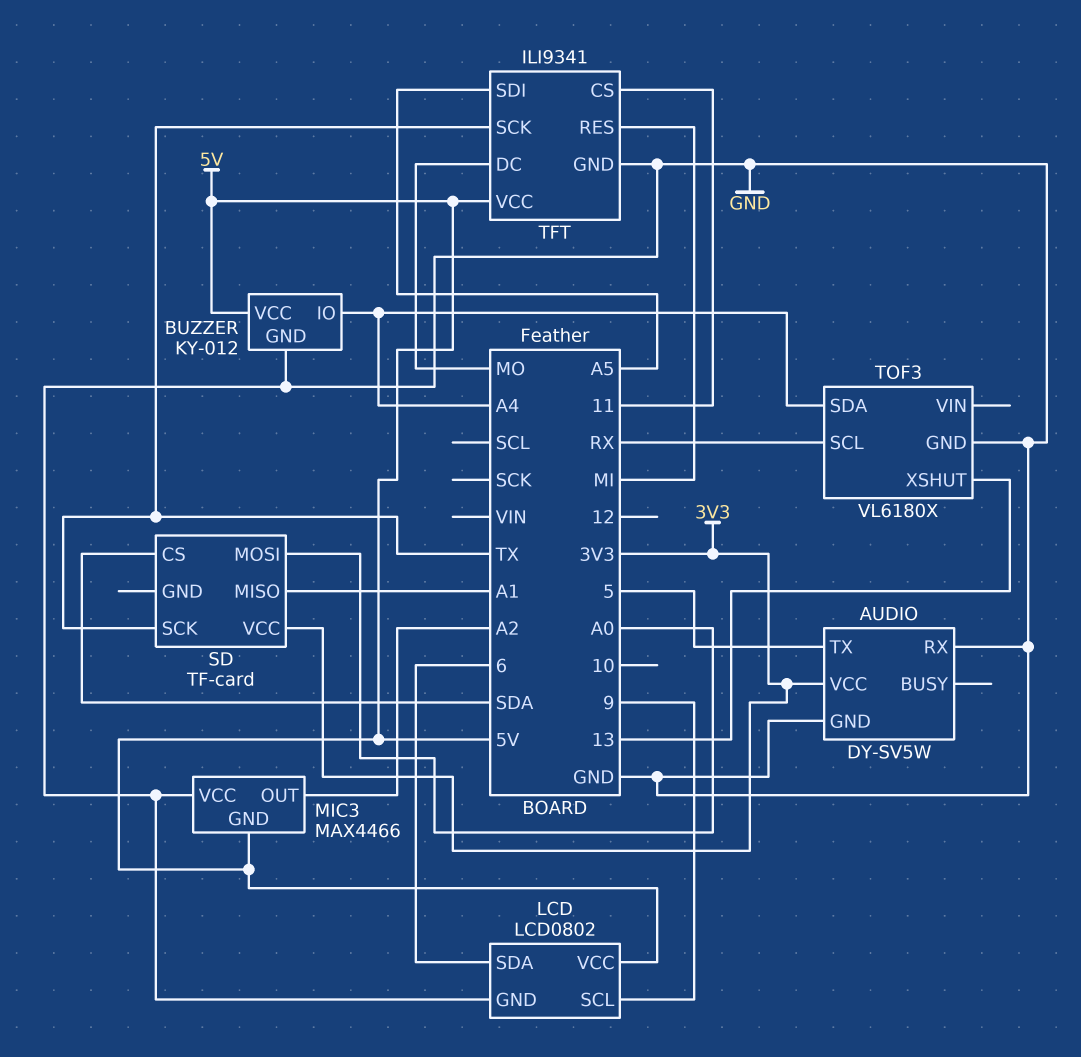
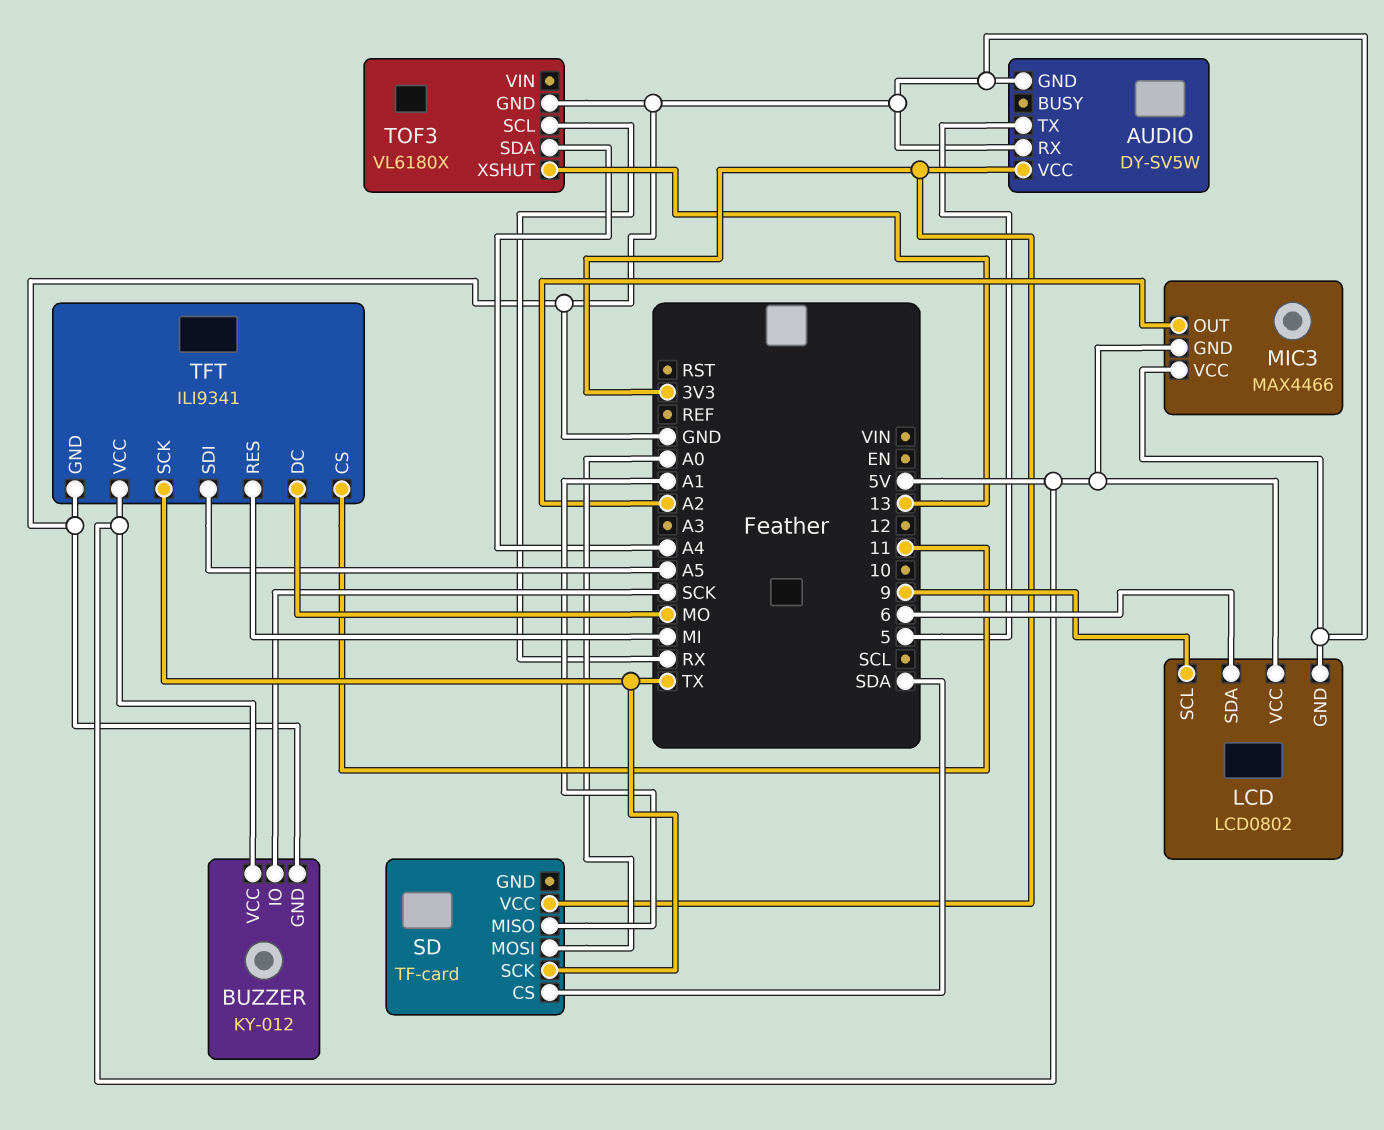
BUZZER pin IO: A4 -> SCK

